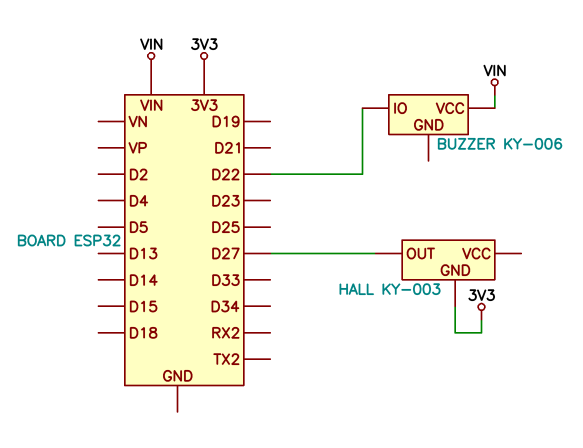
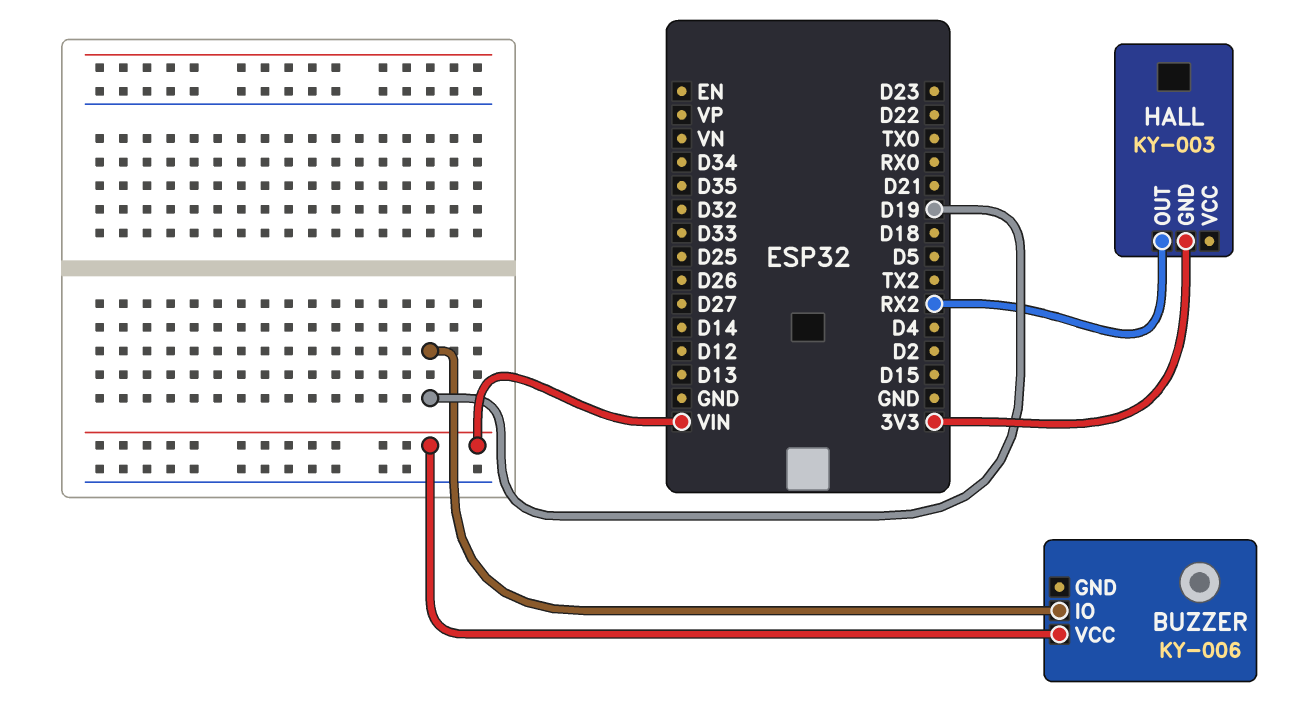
BUZZER pin IO: D22 -> D19
HALL pin OUT: D27 -> RX2

